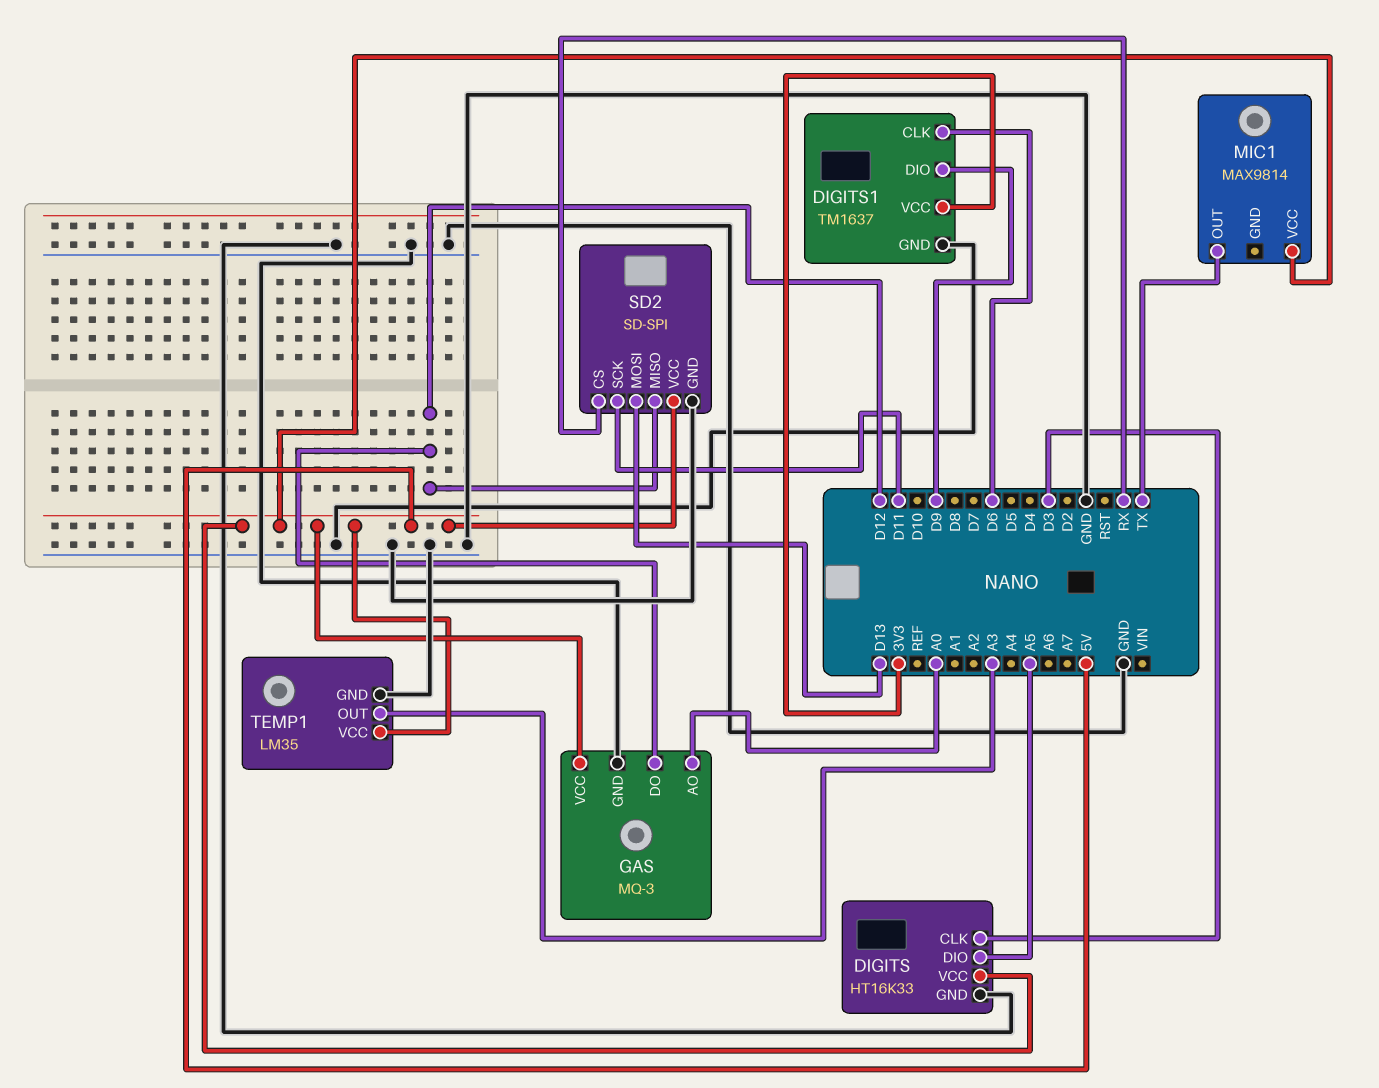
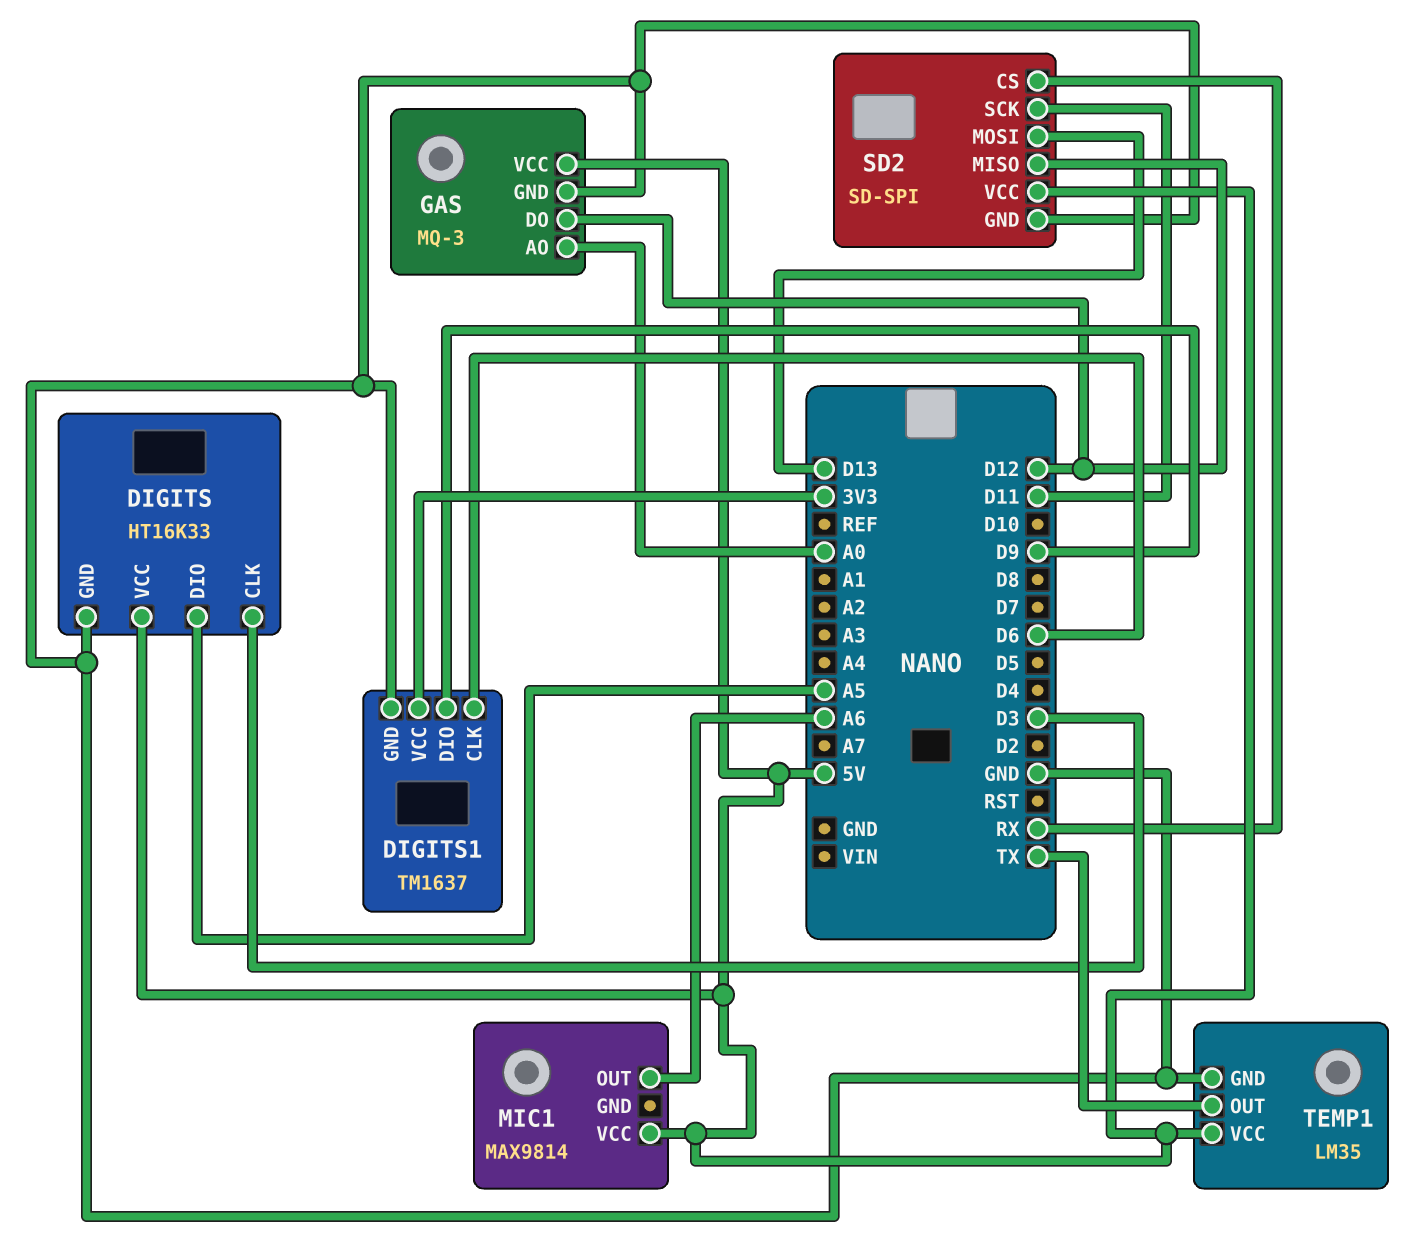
MIC1 pin OUT: TX -> A6
TEMP1 pin OUT: A3 -> TX

